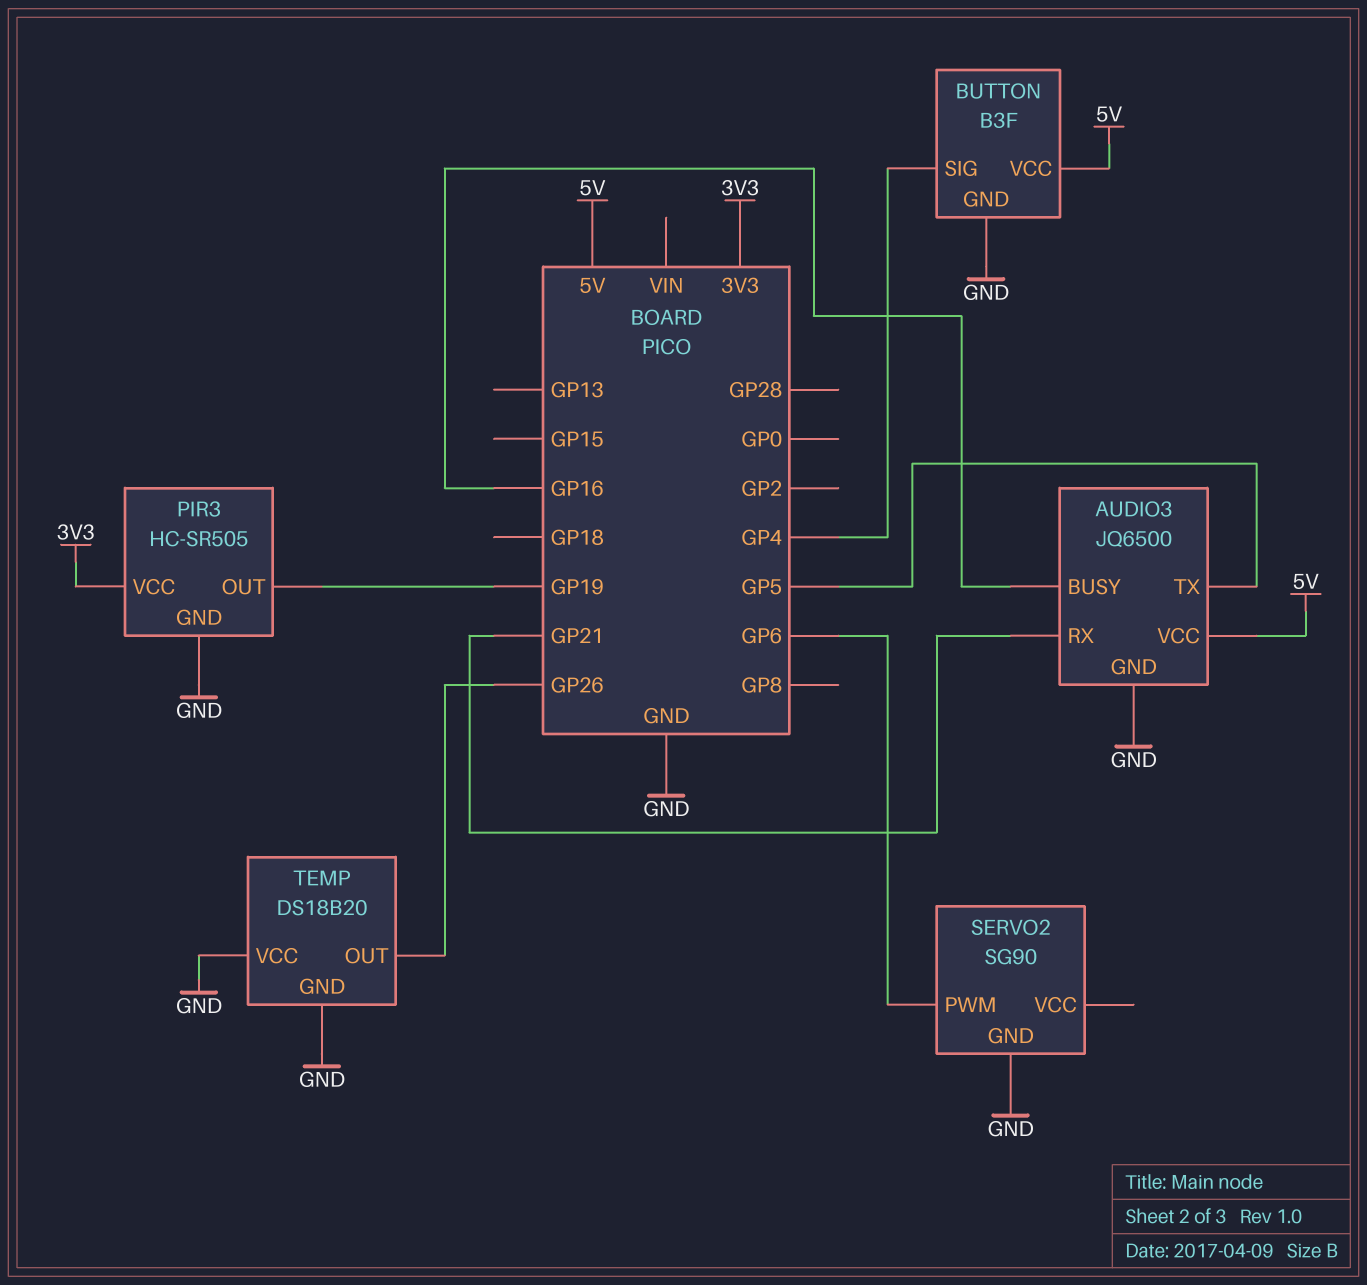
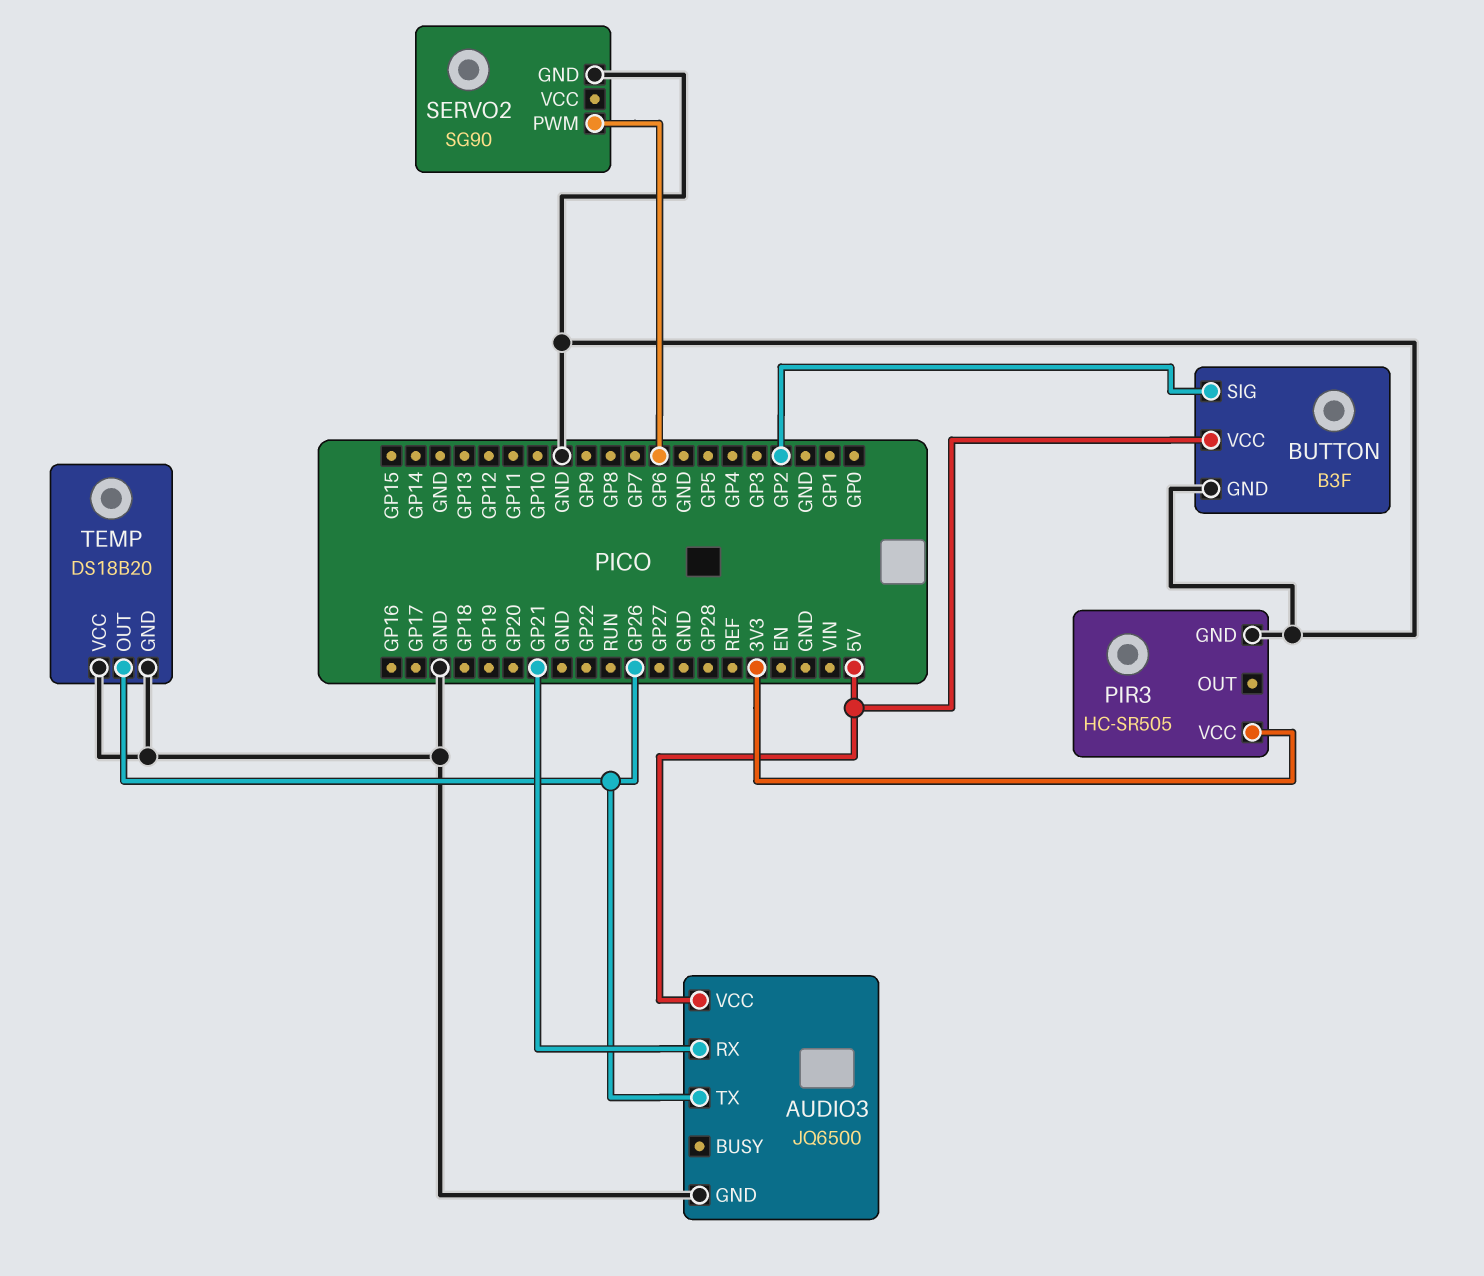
AUDIO3 pin BUSY: GP16 -> none
AUDIO3 pin TX: GP5 -> GP26
BUTTON pin SIG: GP4 -> GP2
PIR3 pin OUT: GP19 -> none

